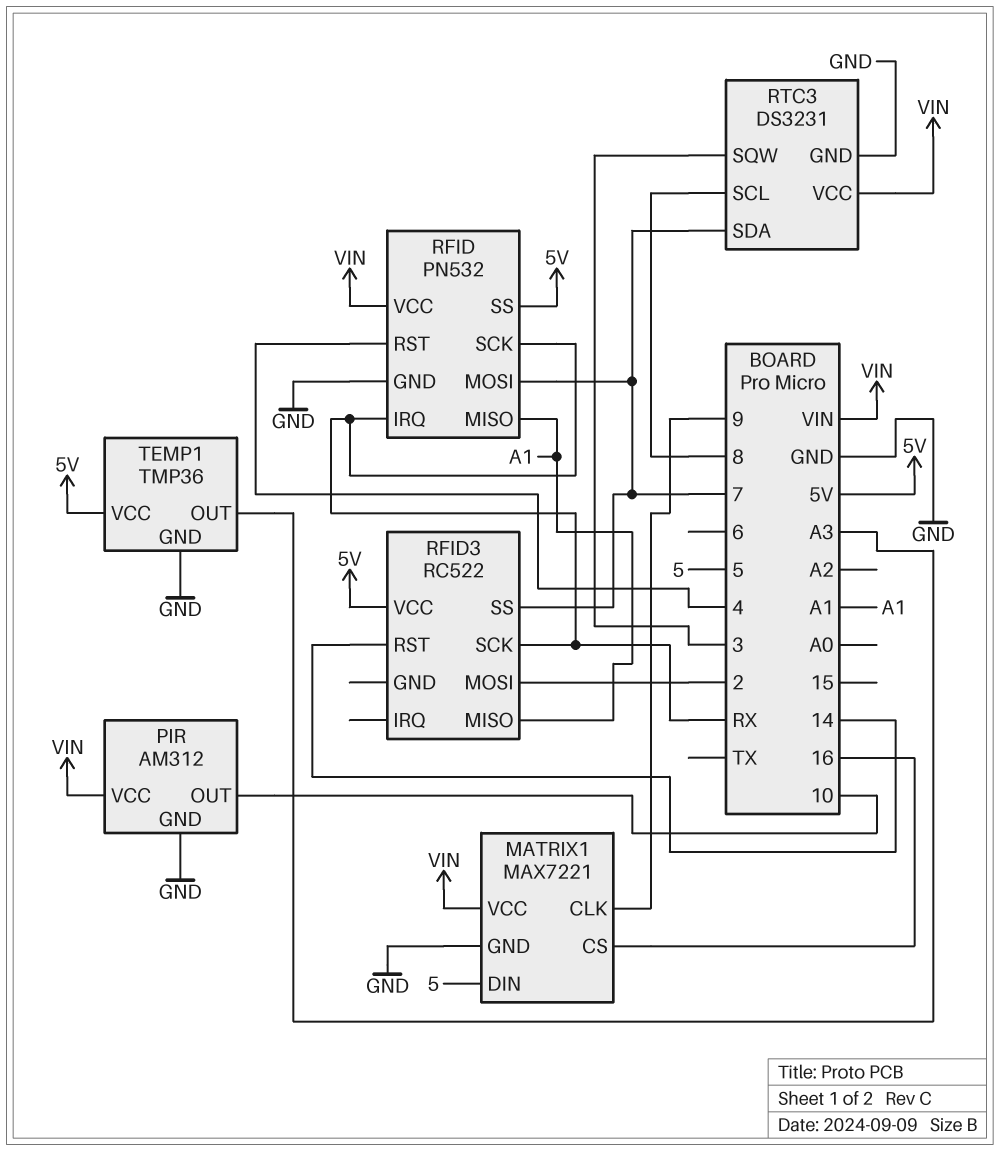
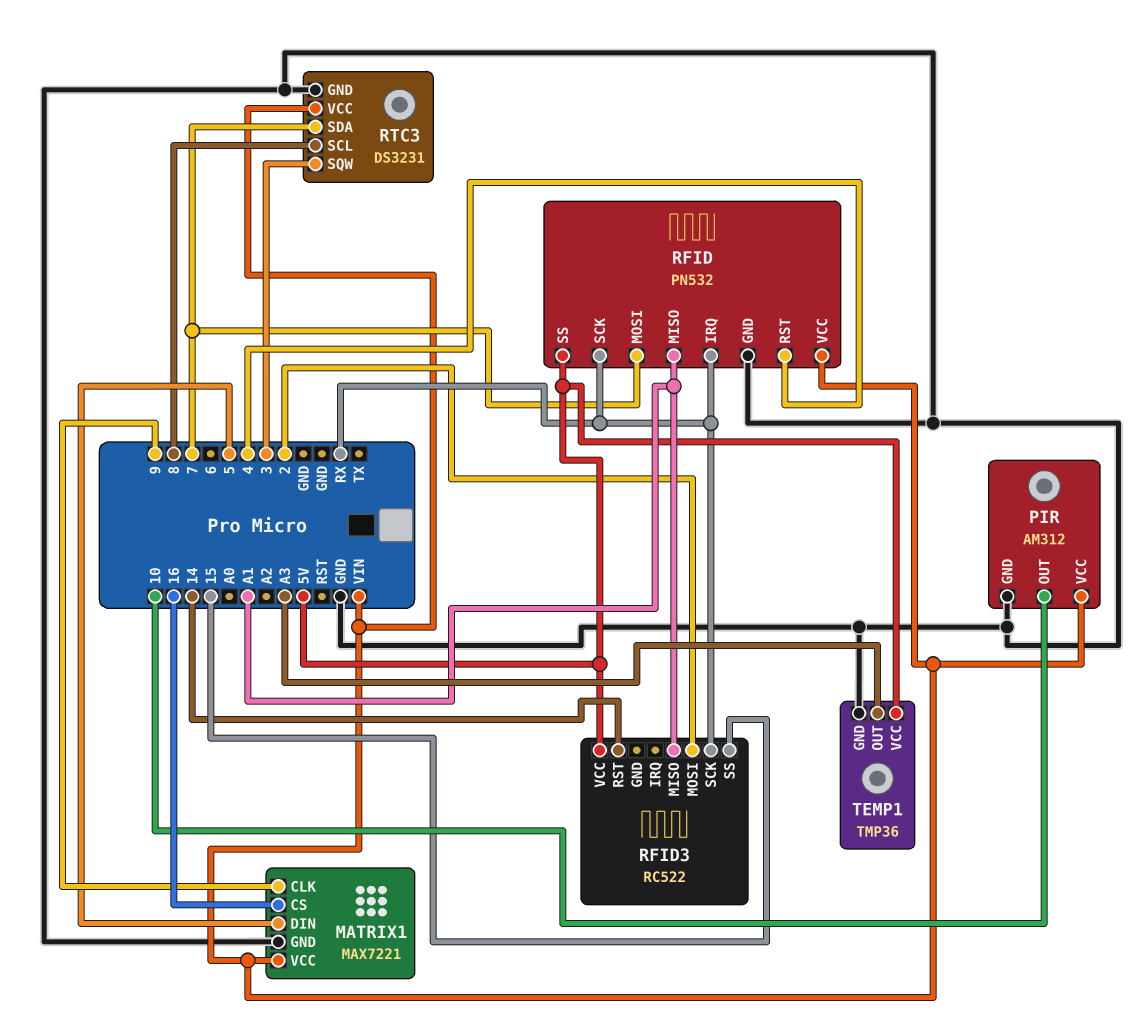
RFID3 pin SS: 7 -> 15

